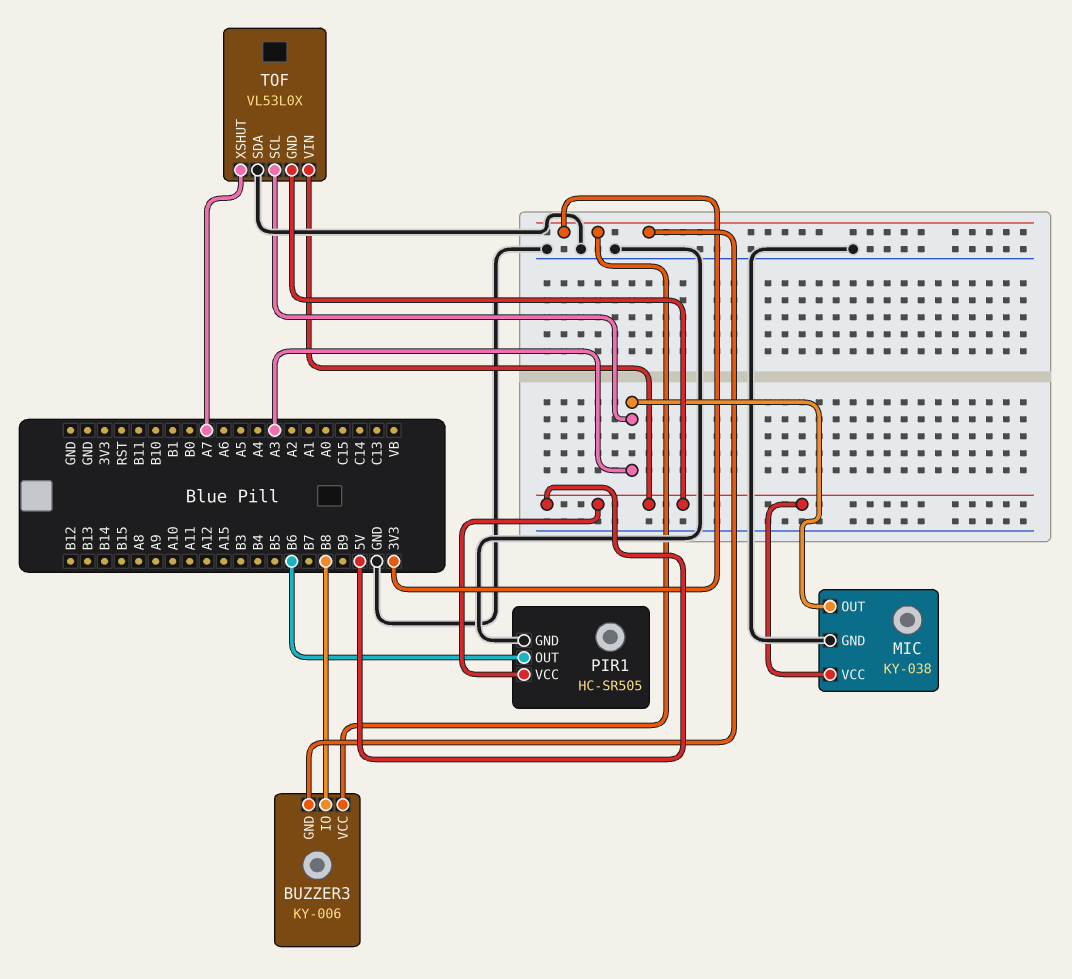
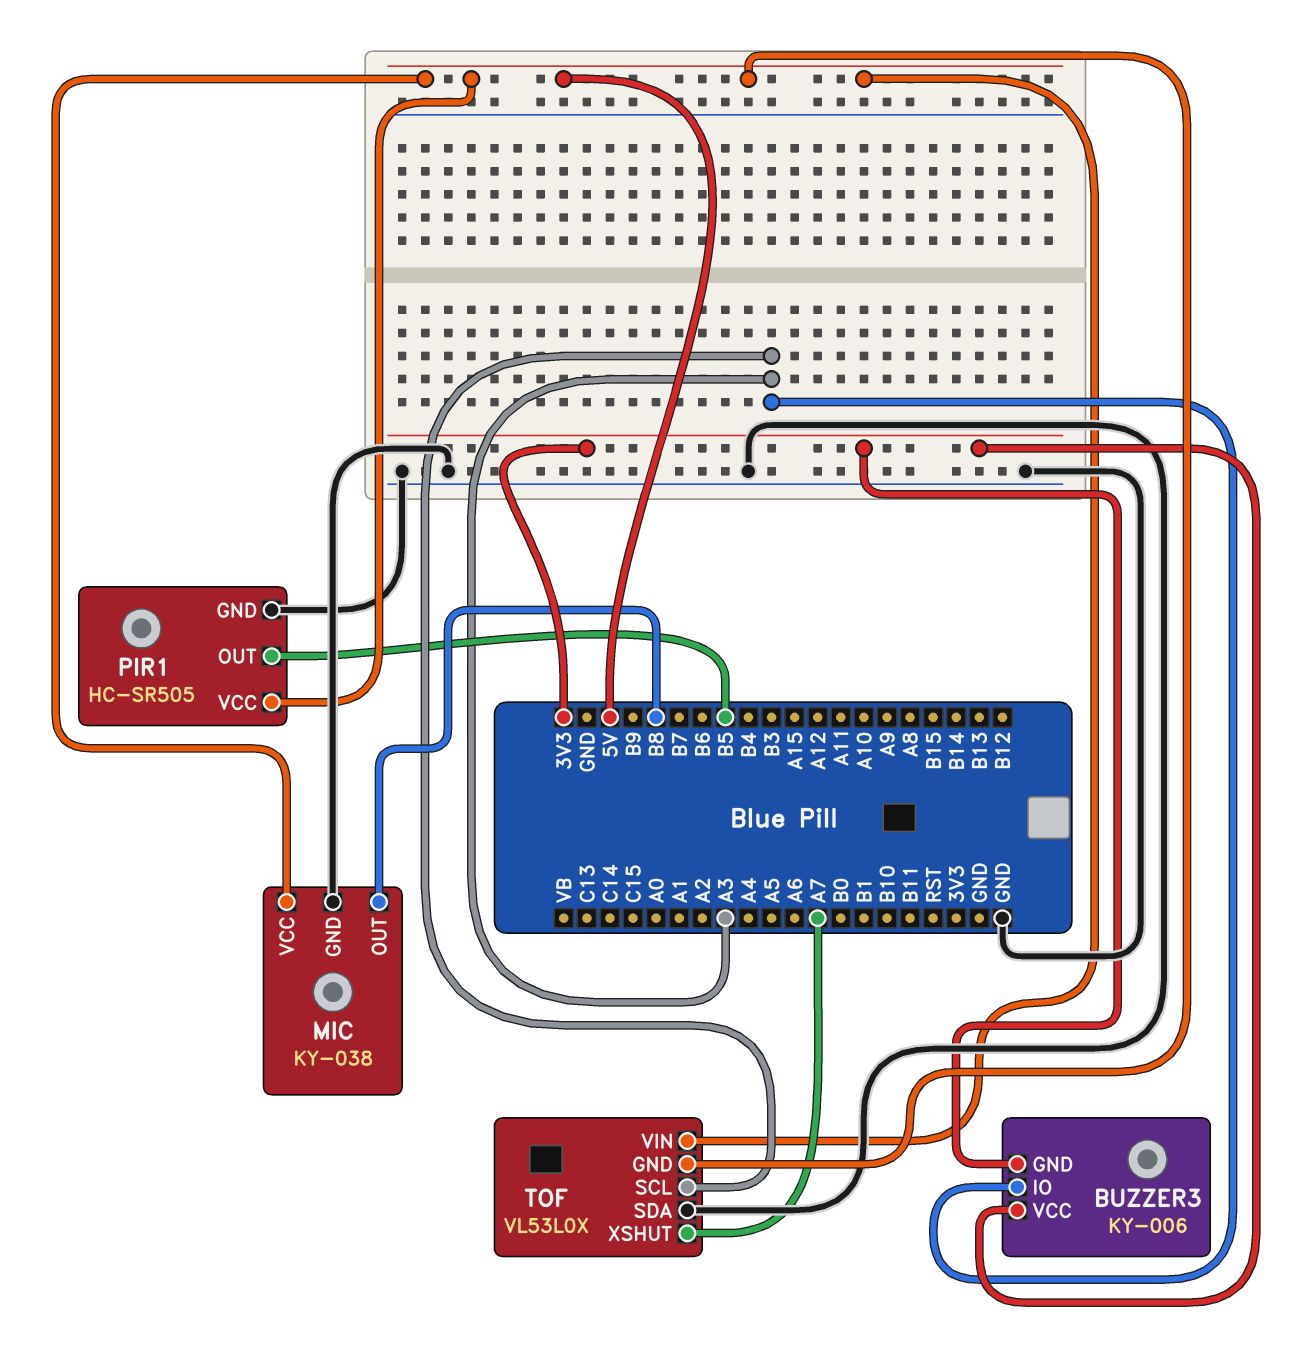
BUZZER3 pin IO: B8 -> A3
MIC pin OUT: A3 -> B8
PIR1 pin OUT: B6 -> B5

